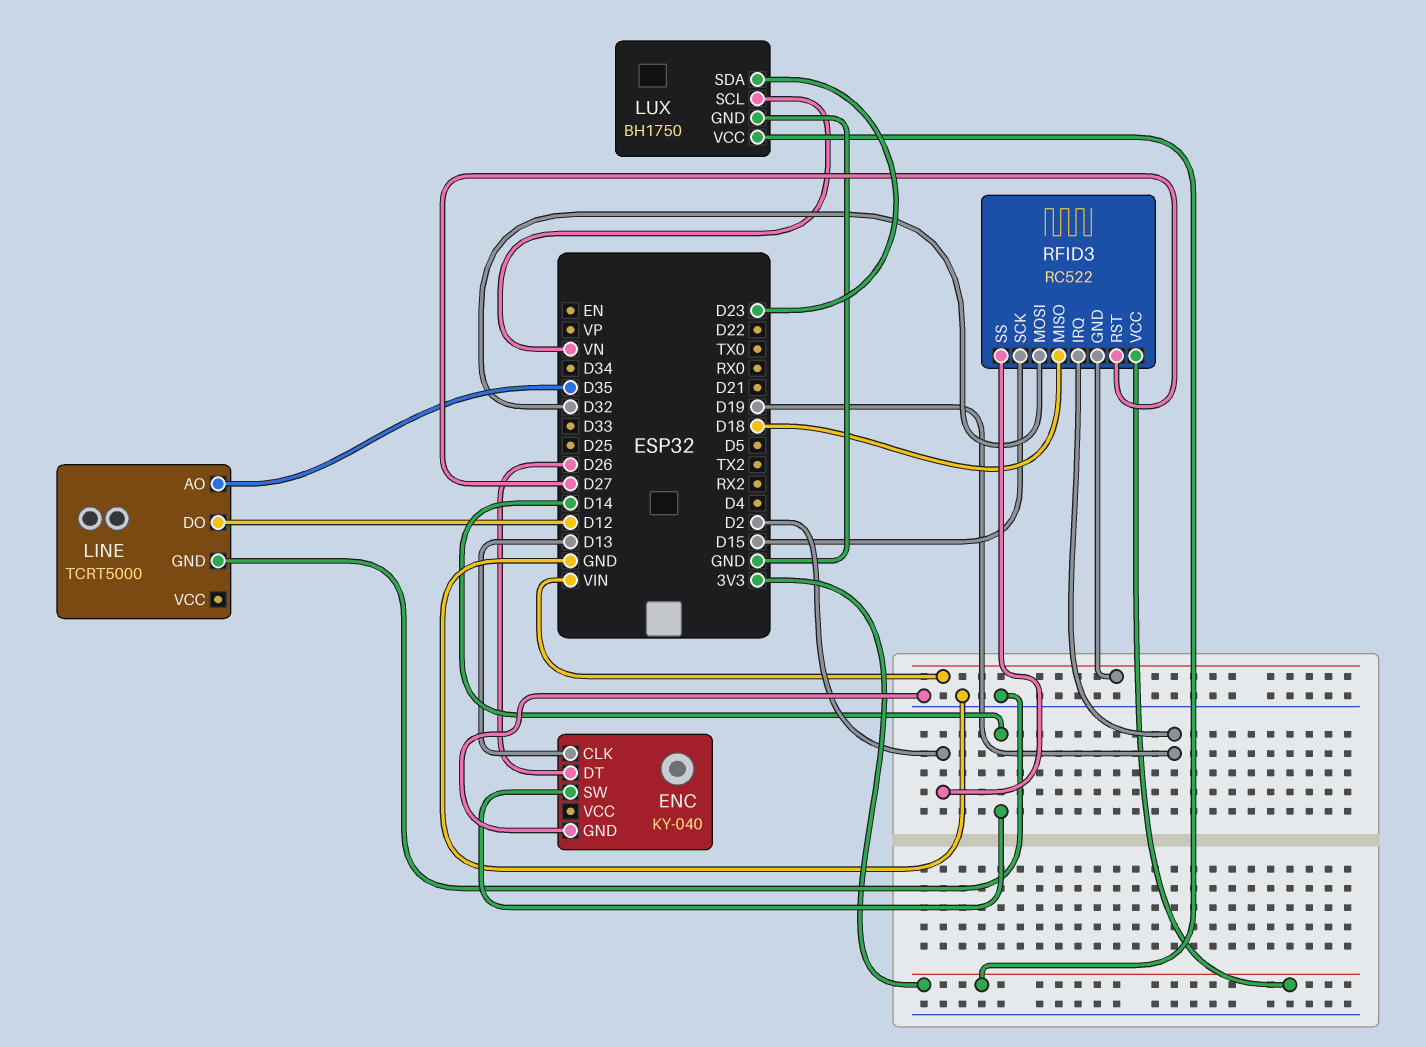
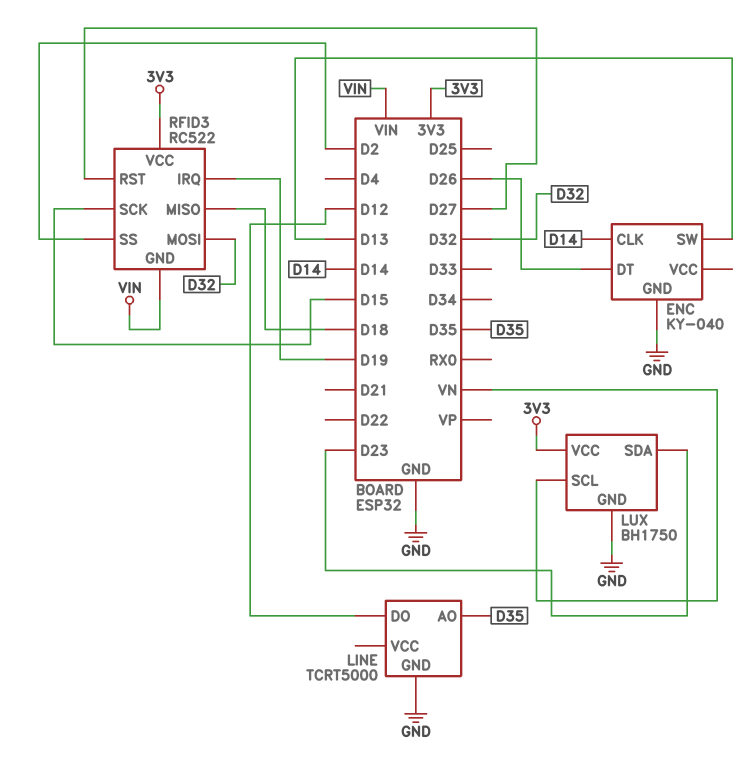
ENC pin CLK: D13 -> D14
ENC pin SW: D14 -> D13

